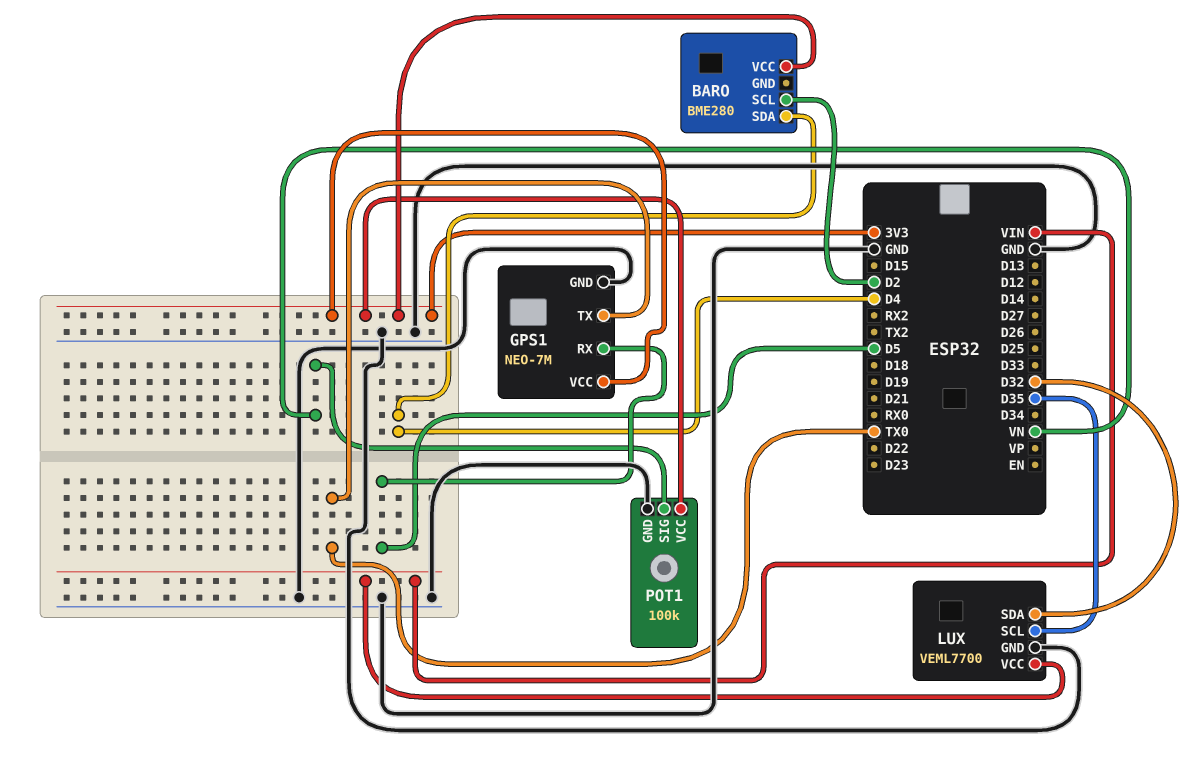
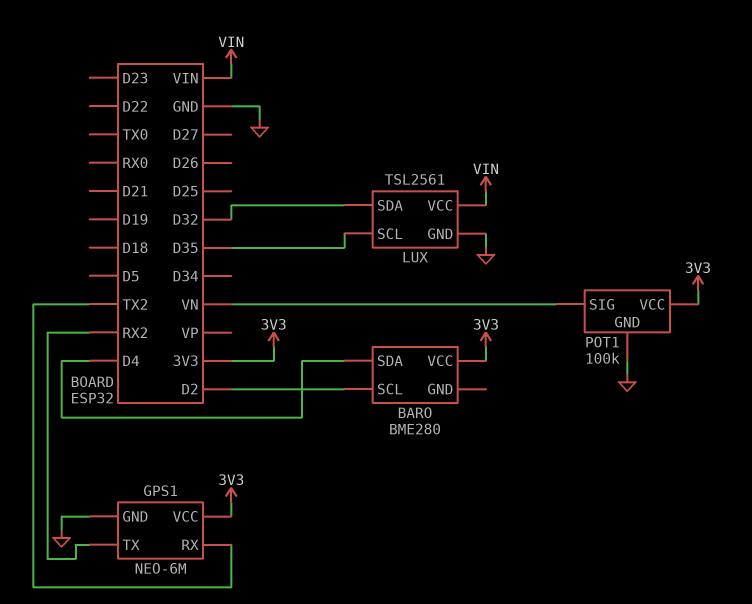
GPS1: NEO-7M -> NEO-6M
GPS1 pin RX: D5 -> TX2
GPS1 pin TX: TX0 -> RX2
LUX: VEML7700 -> TSL2561

